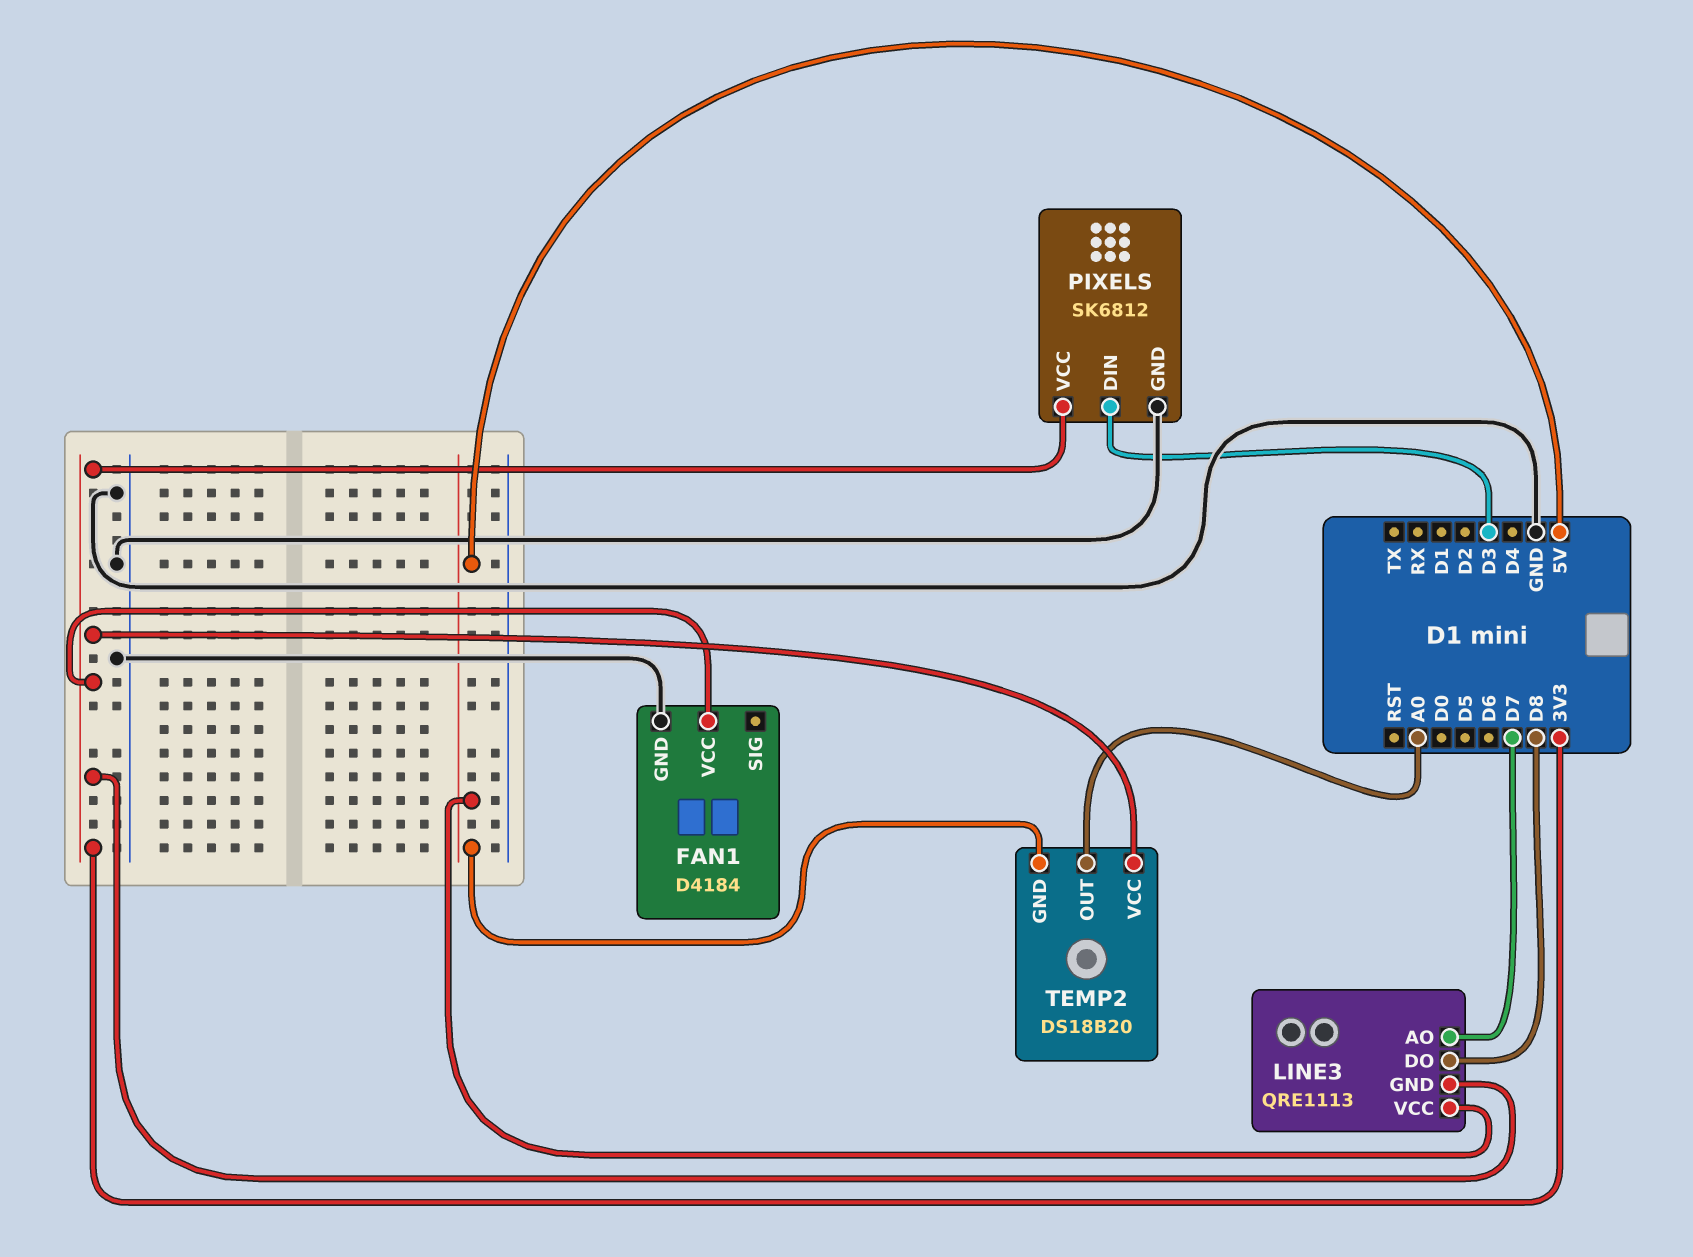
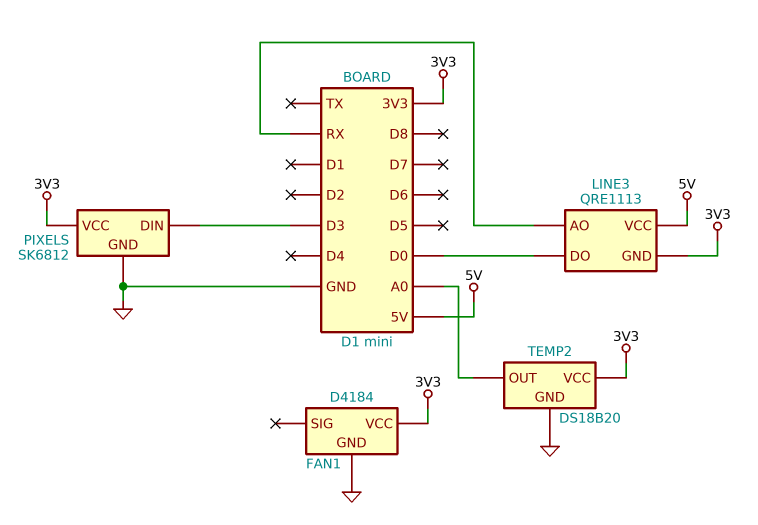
LINE3 pin AO: D7 -> RX
LINE3 pin DO: D8 -> D0
TEMP2 pin GND: 5V -> GND

